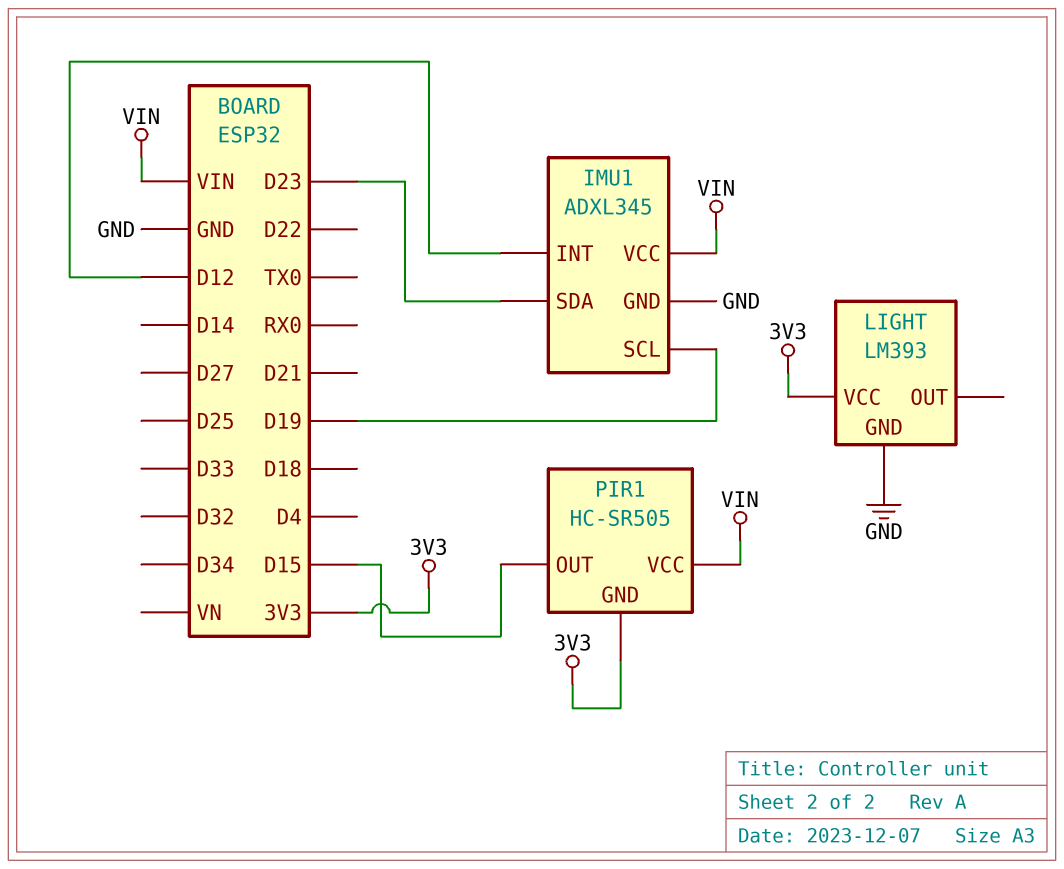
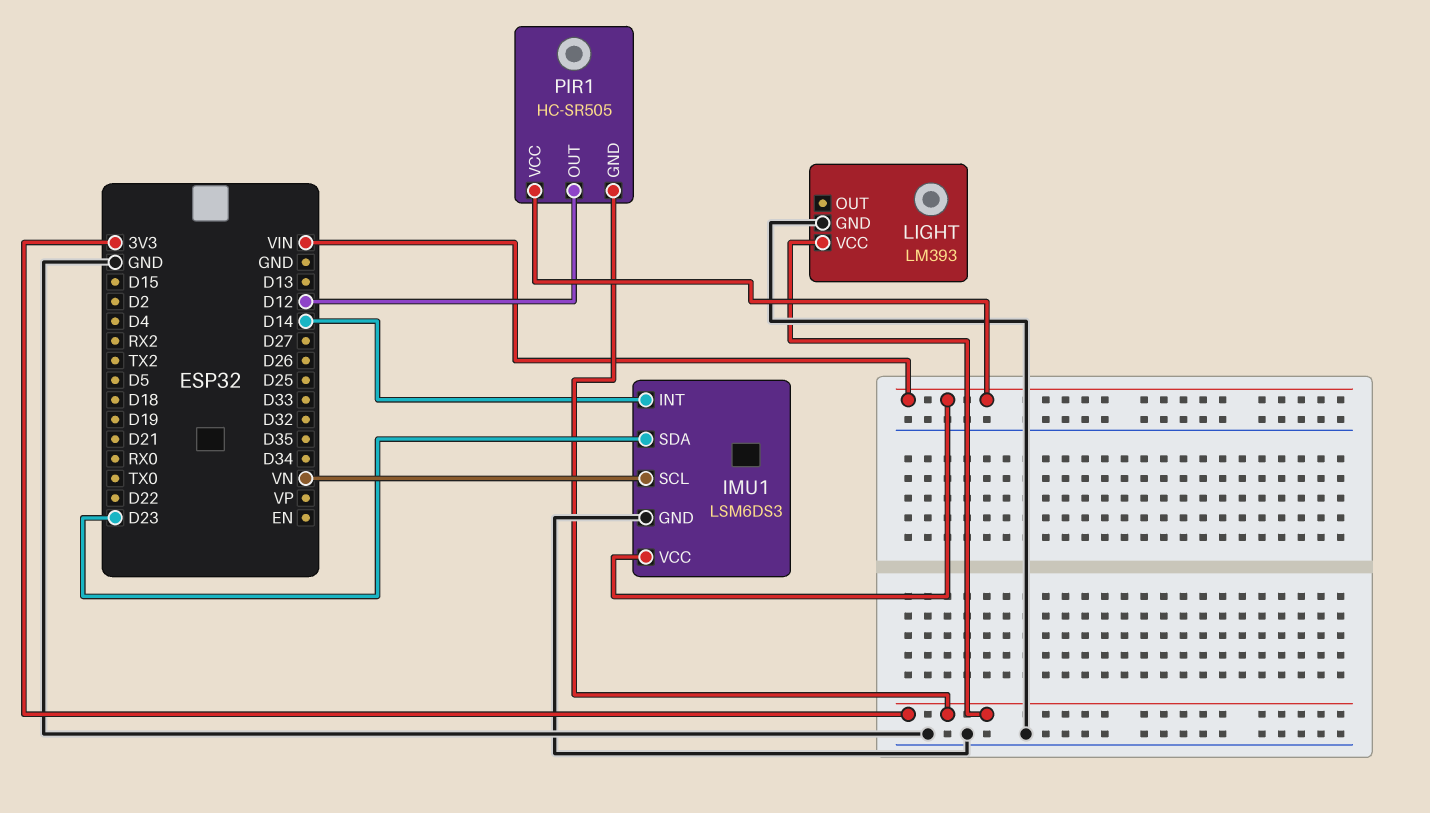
IMU1: ADXL345 -> LSM6DS3
IMU1 pin INT: D12 -> D14
IMU1 pin SCL: D19 -> VN
PIR1 pin OUT: D15 -> D12

